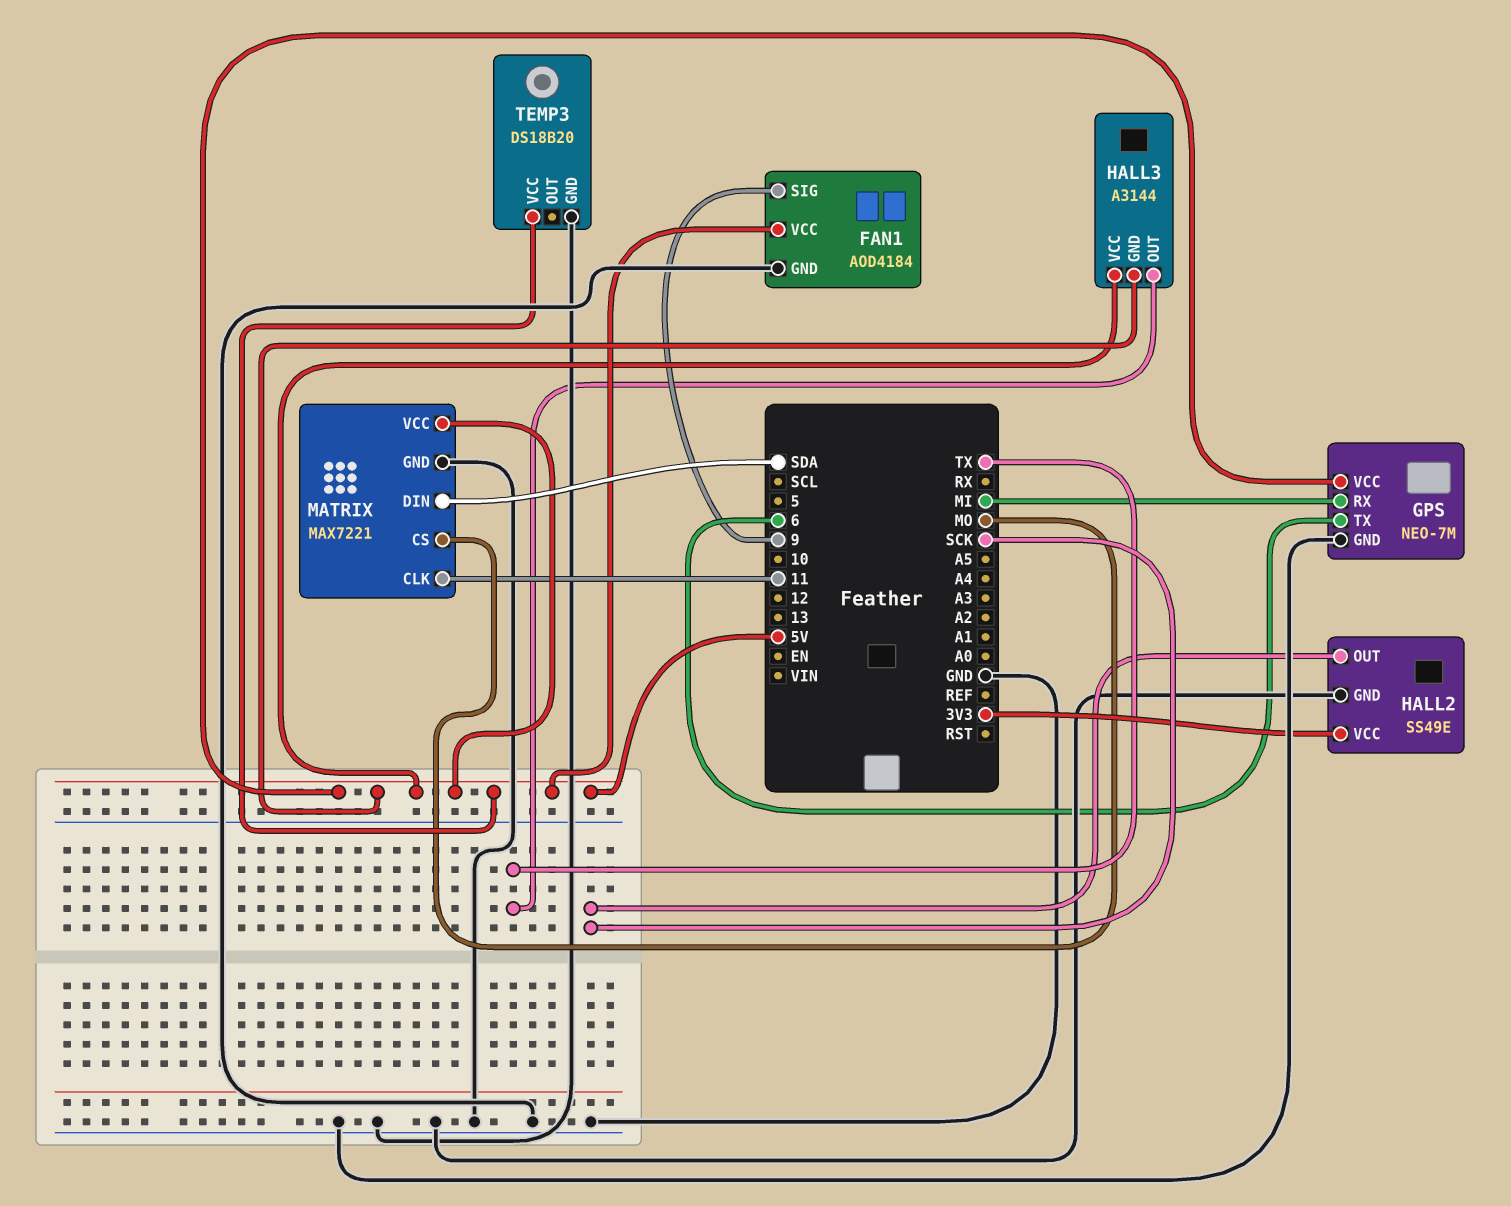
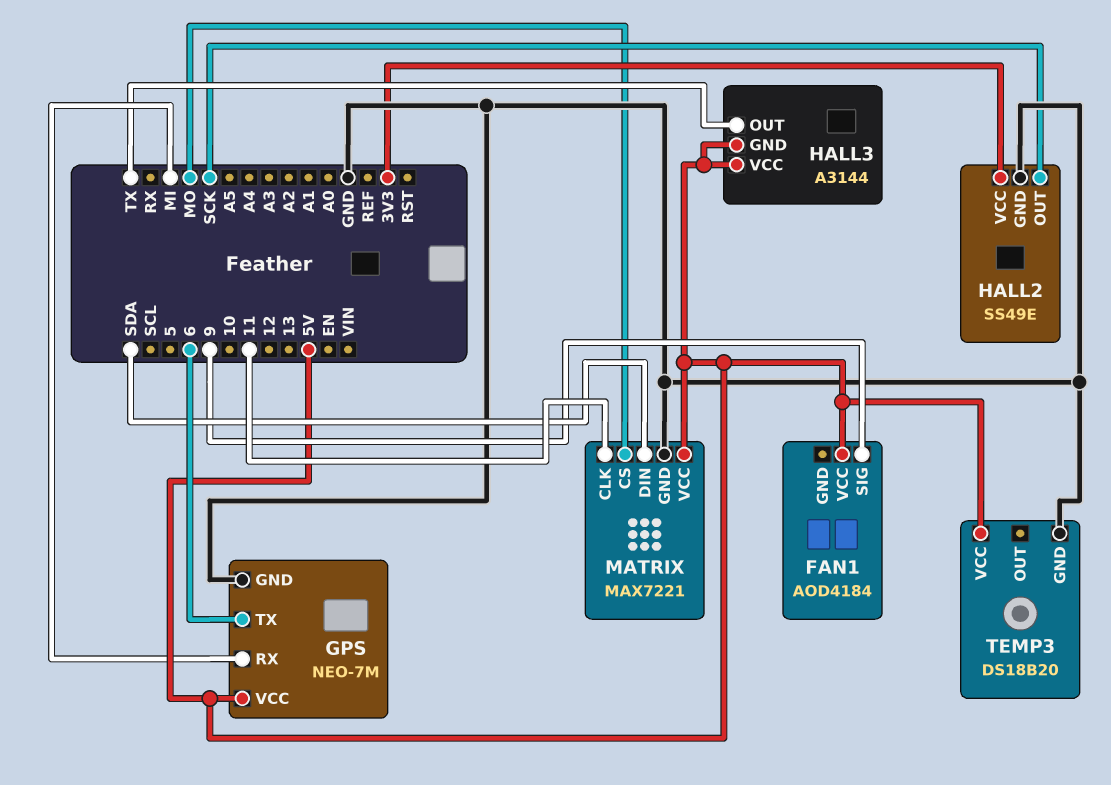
FAN1 pin GND: GND -> none

